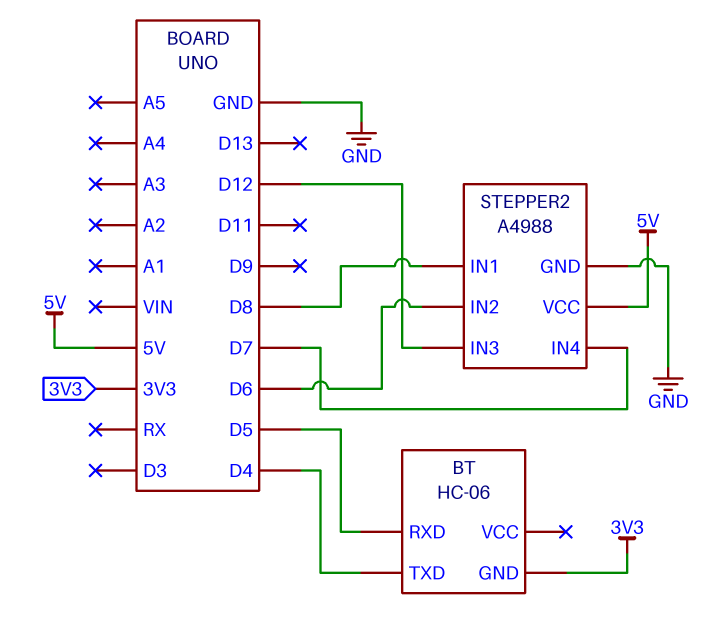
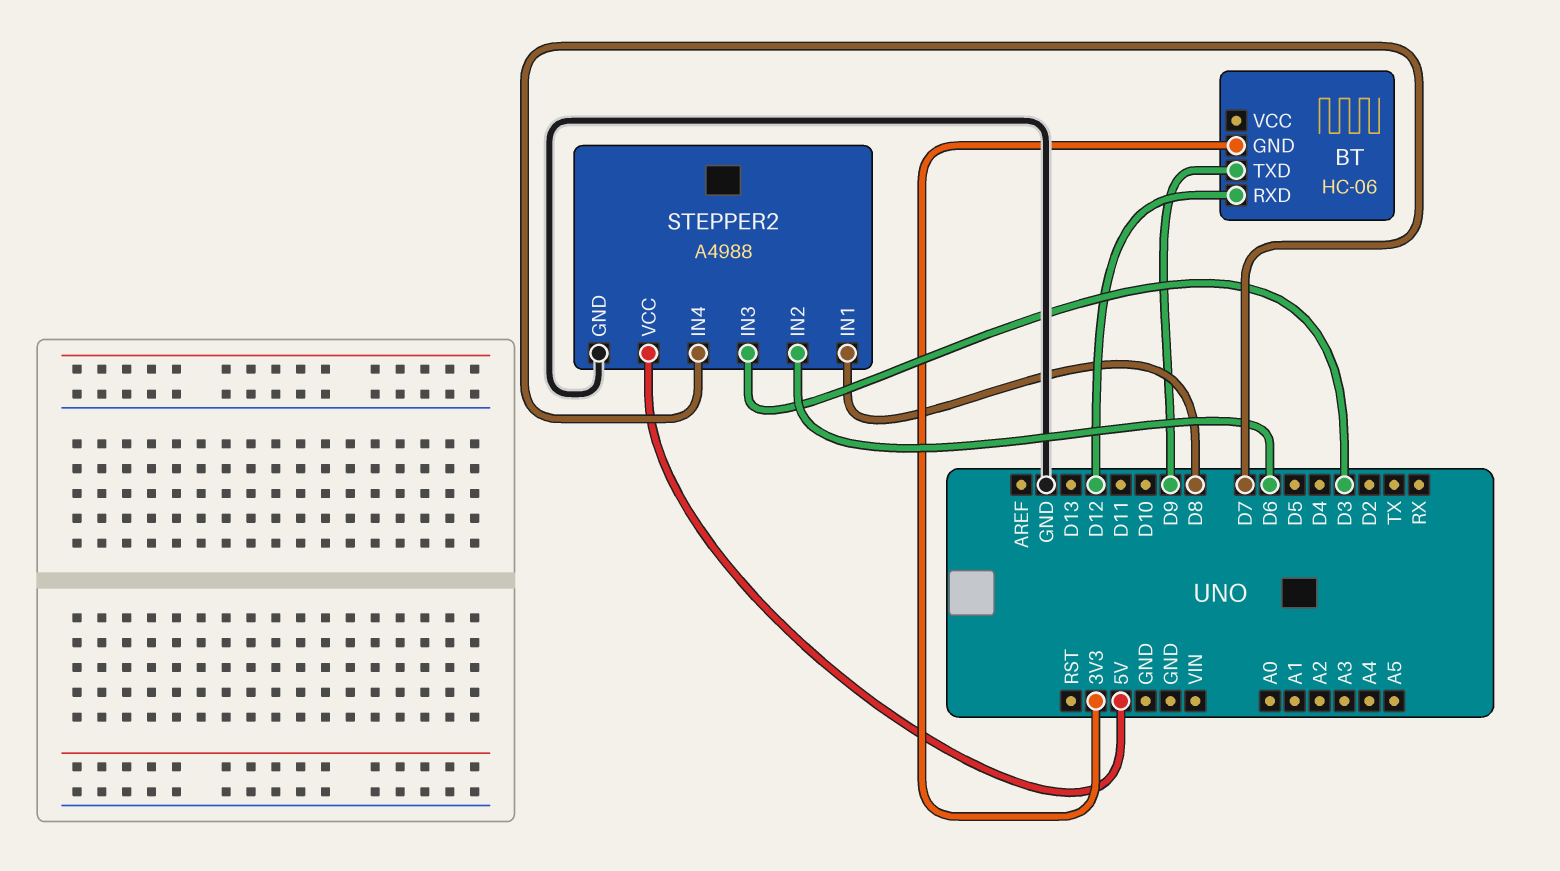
BT pin RXD: D5 -> D12
BT pin TXD: D4 -> D9
STEPPER2 pin IN3: D12 -> D3

